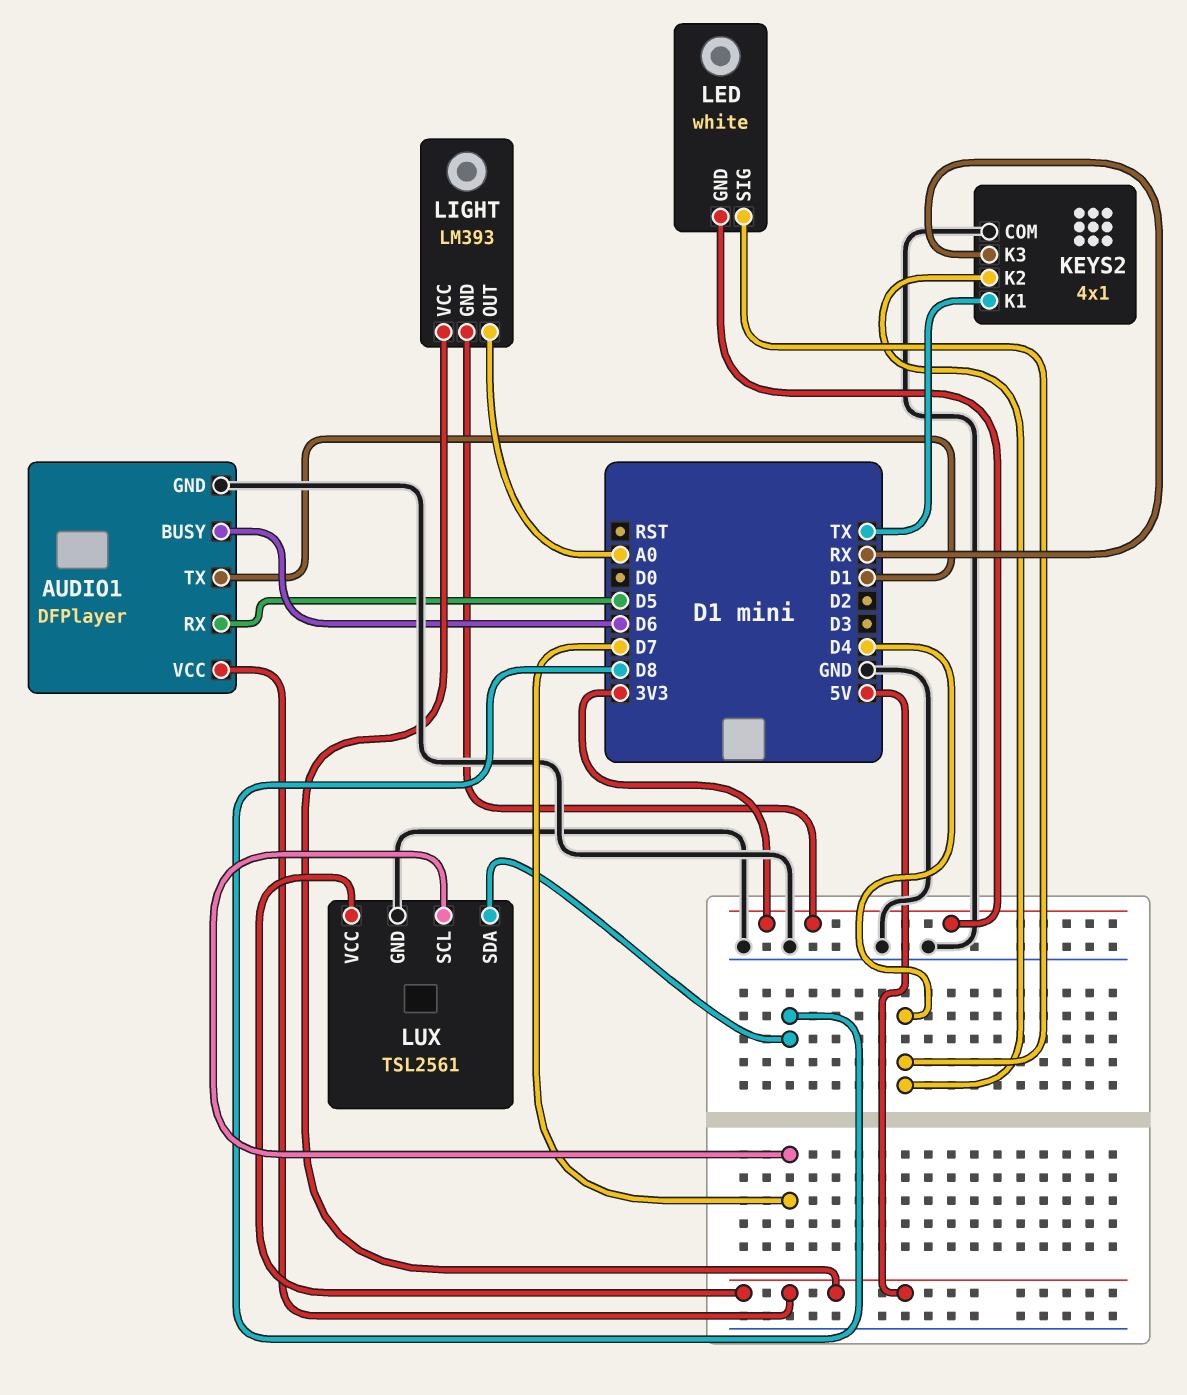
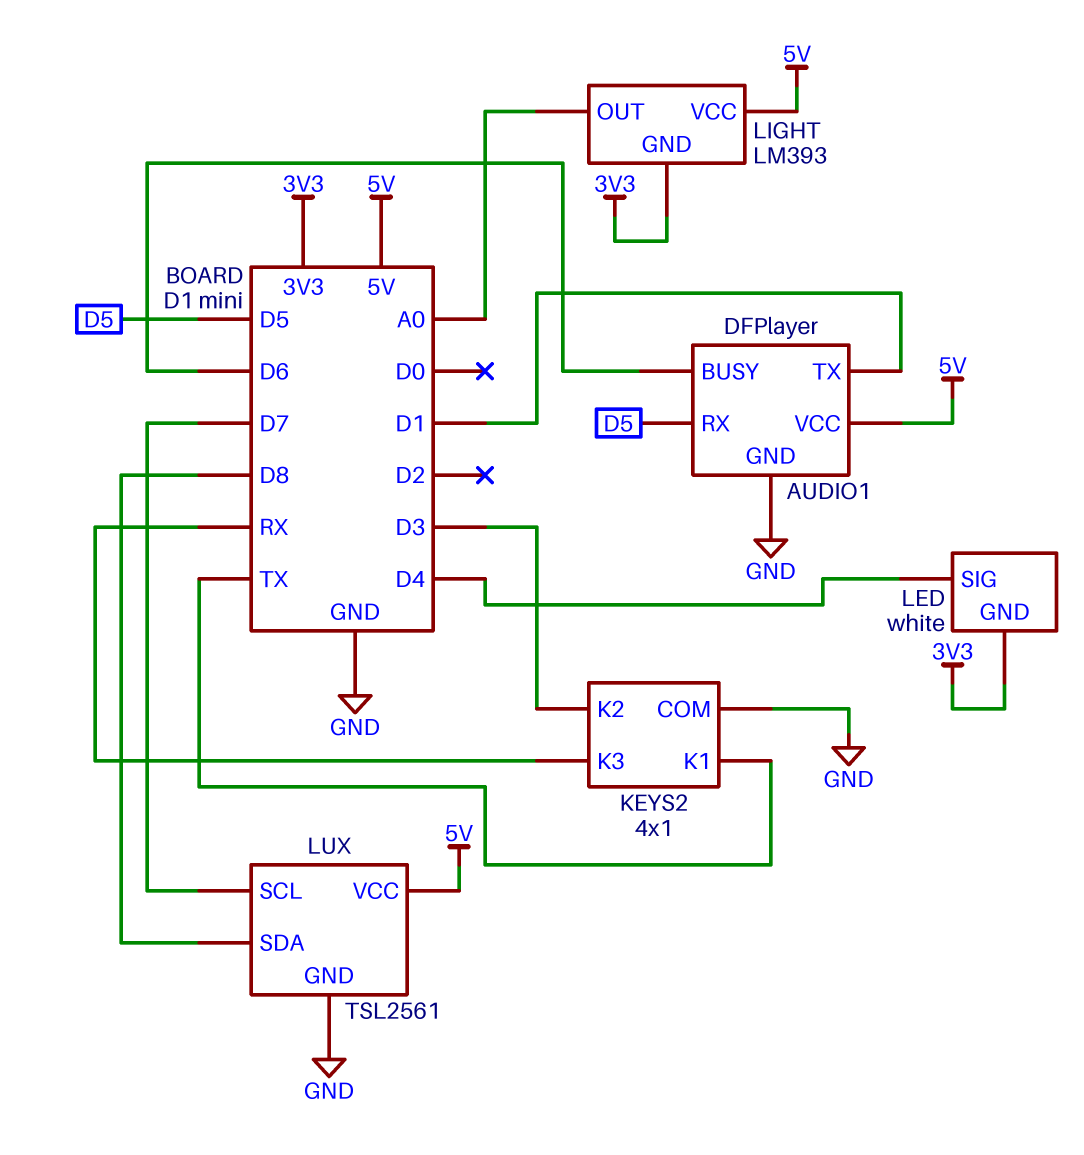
KEYS2 pin K2: D4 -> D3

